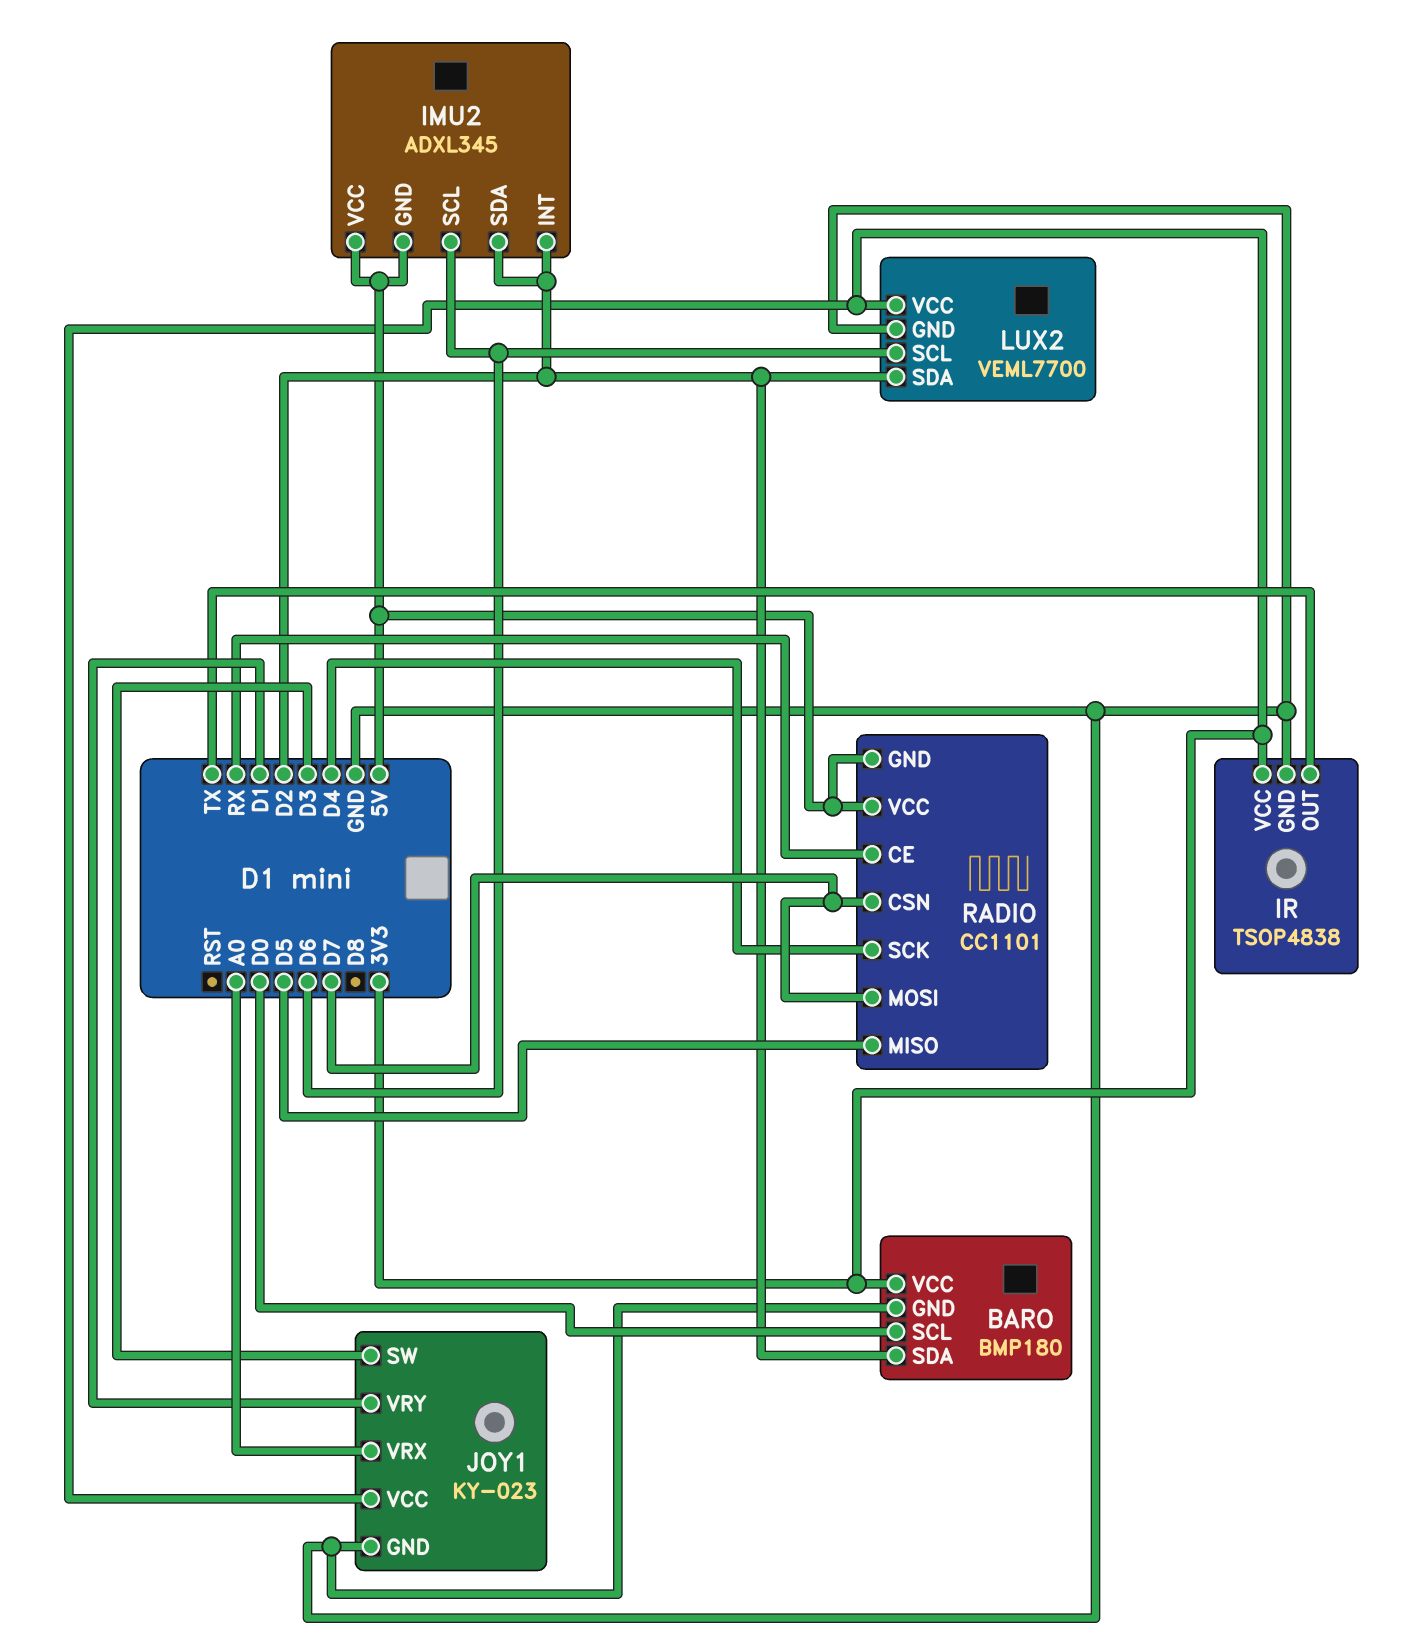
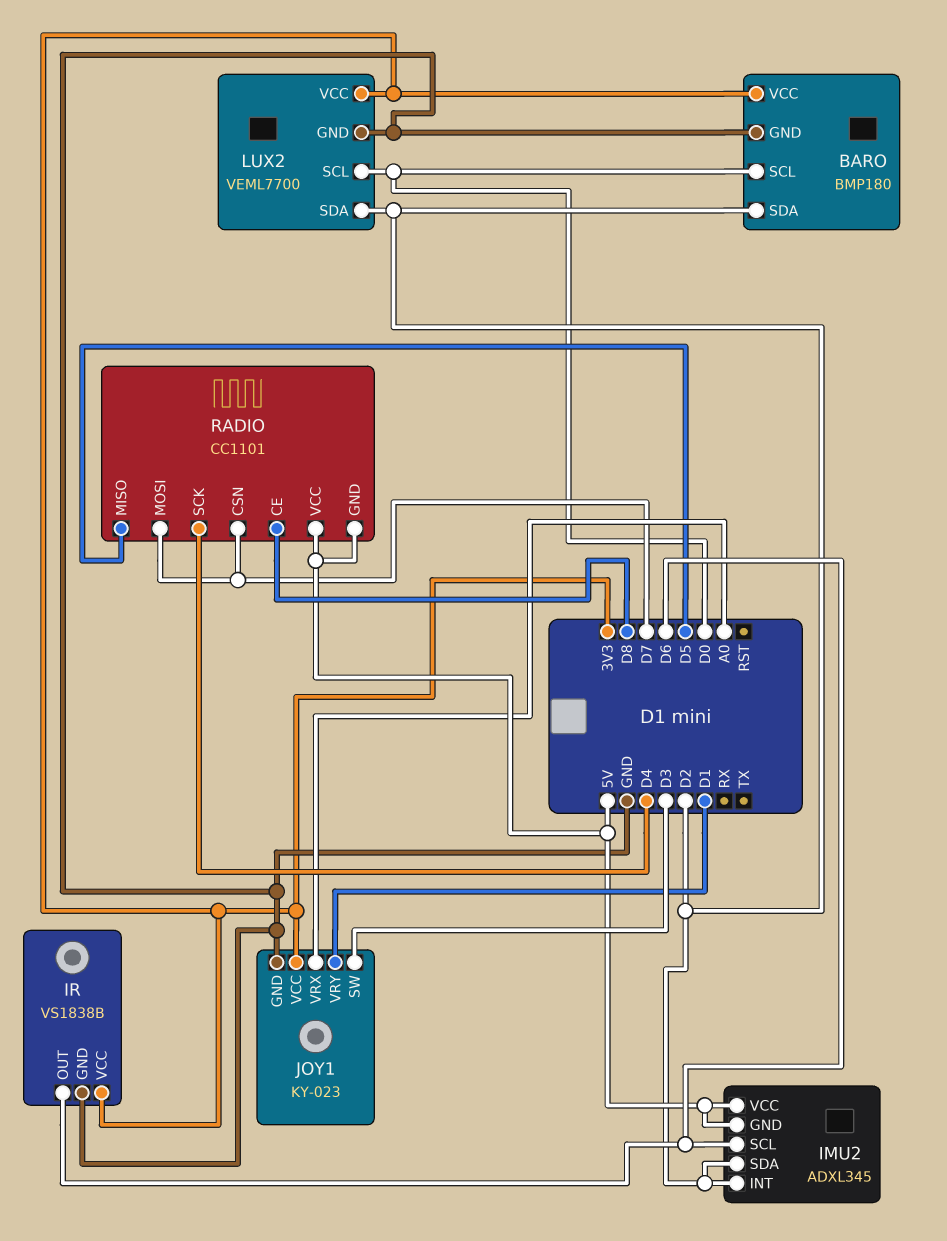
IR: TSOP4838 -> VS1838B
IR pin OUT: TX -> D6
LUX2 pin SCL: D6 -> D0
RADIO pin CE: RX -> D8

